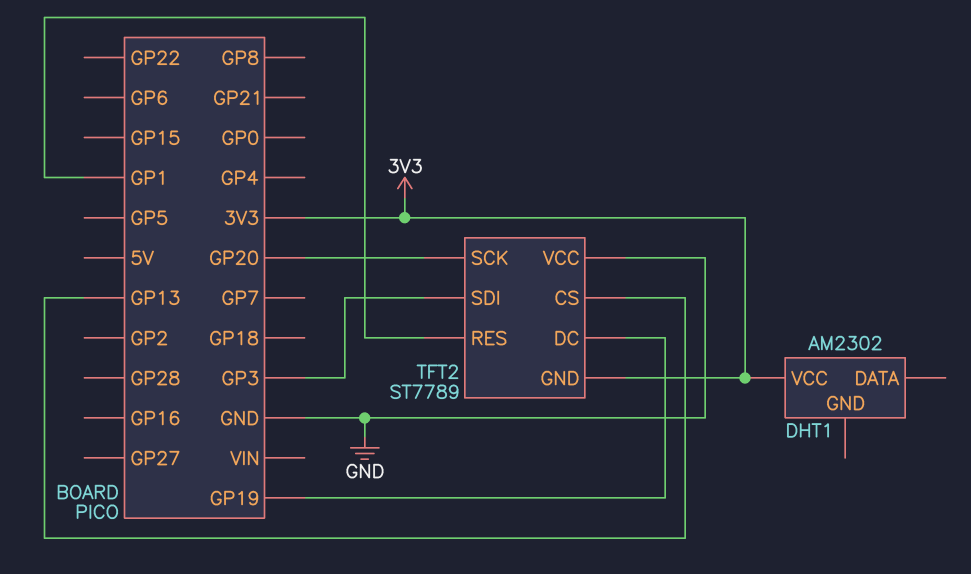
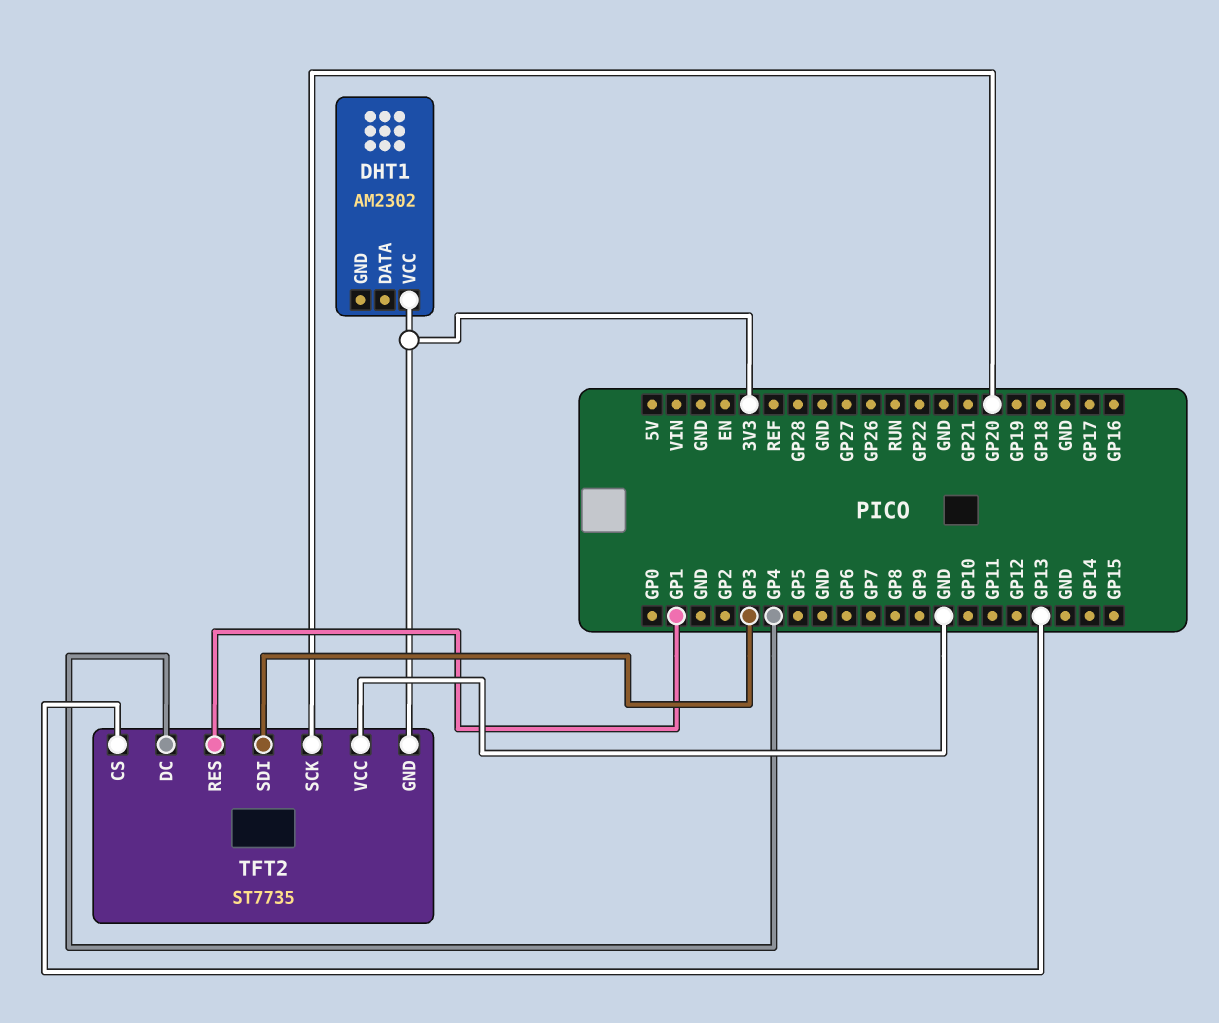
TFT2: ST7789 -> ST7735
TFT2 pin DC: GP19 -> GP4

